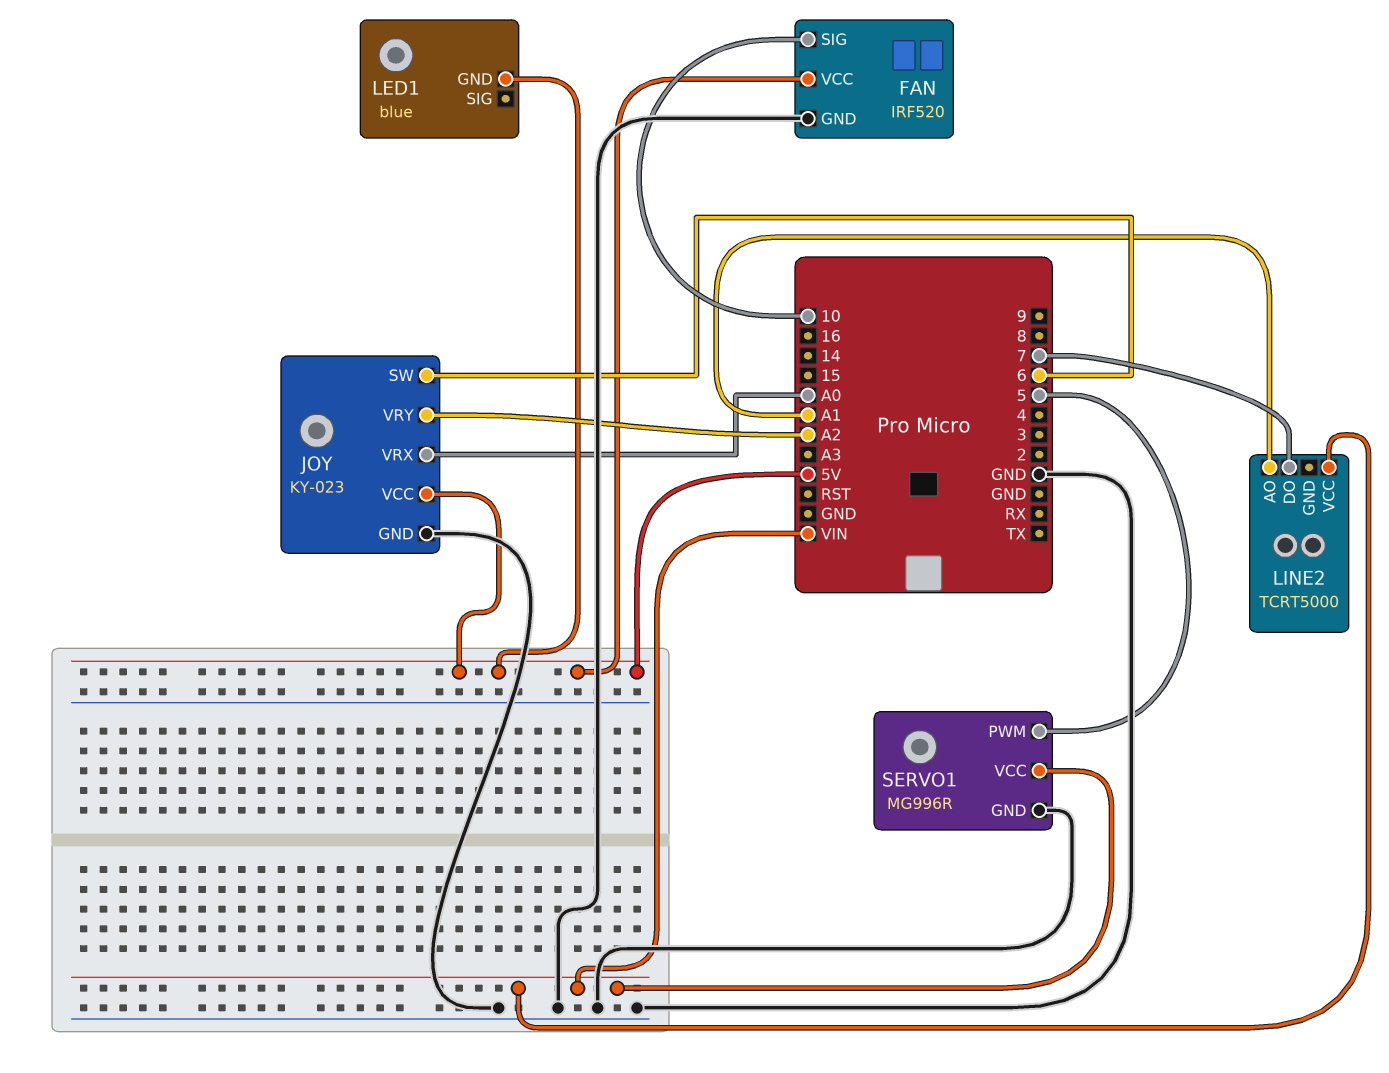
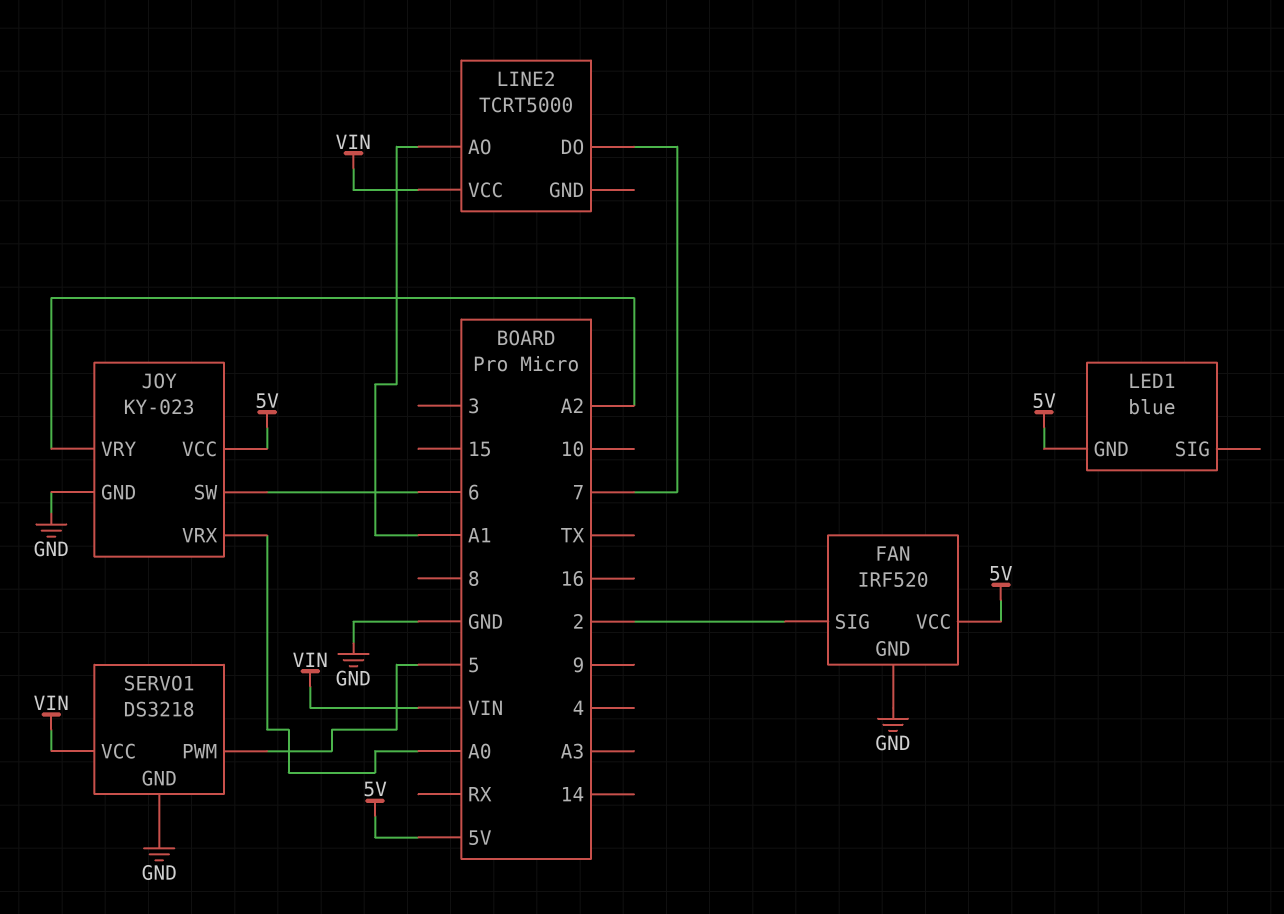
FAN pin SIG: 10 -> 2
SERVO1: MG996R -> DS3218

